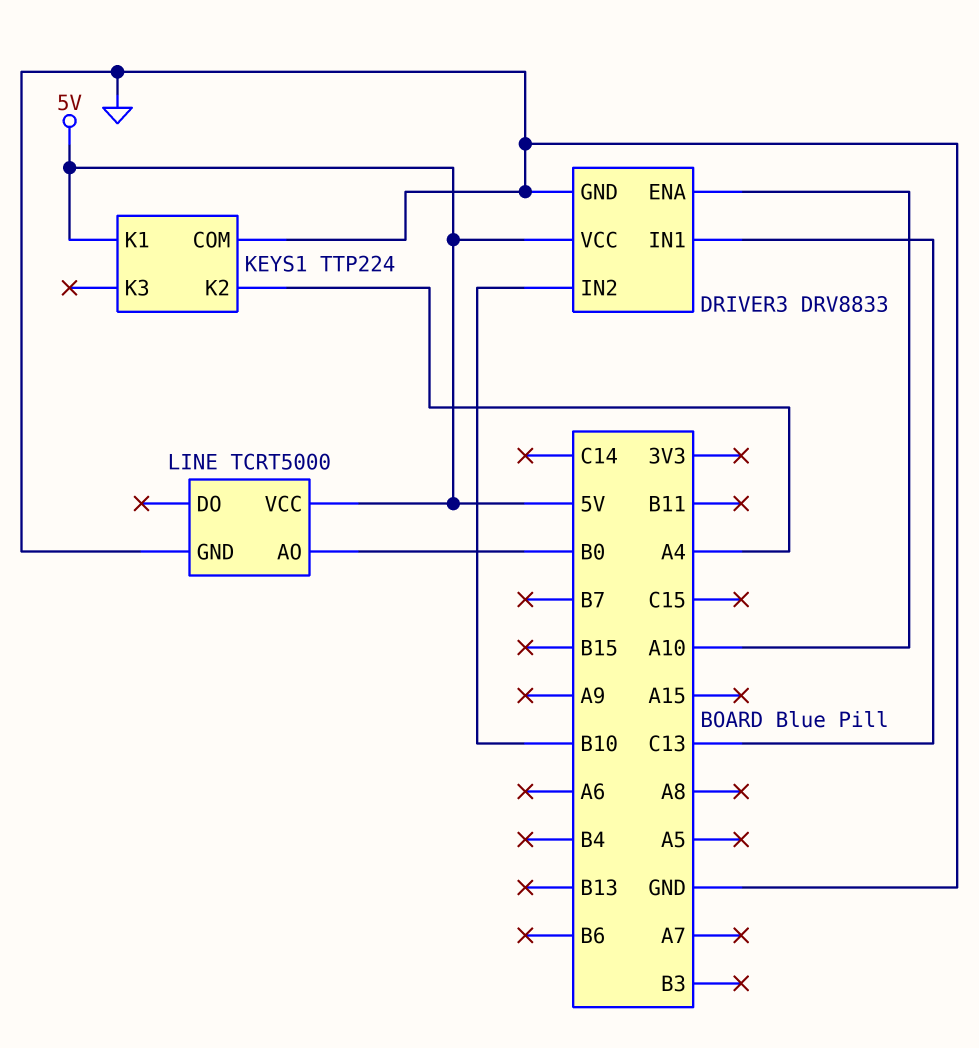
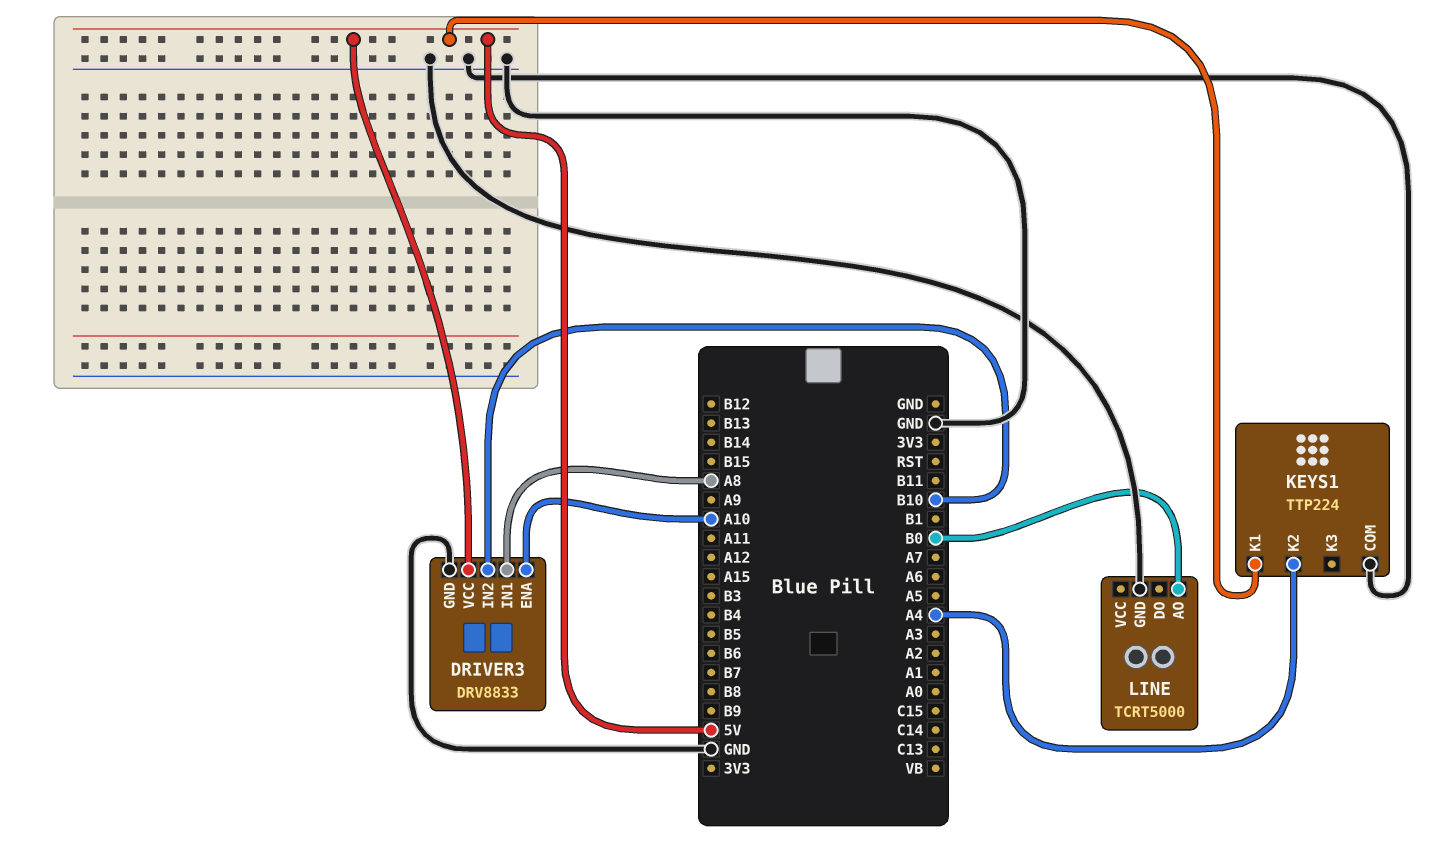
DRIVER3 pin IN1: C13 -> A8
LINE pin VCC: 5V -> none

